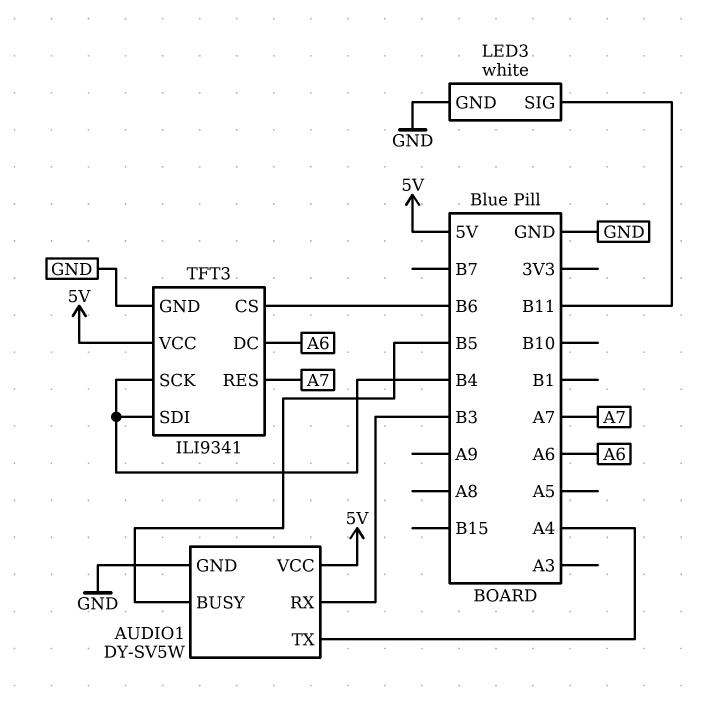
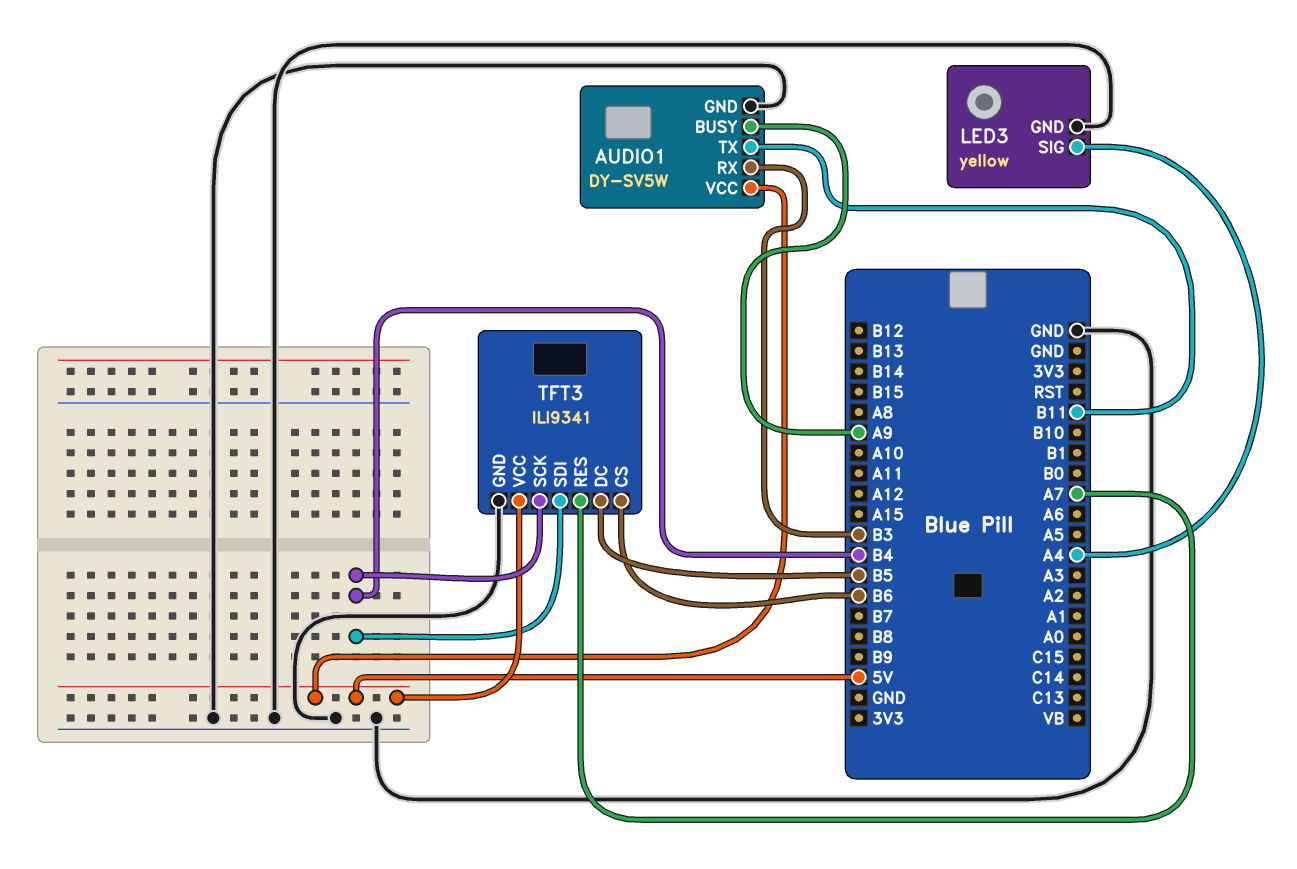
AUDIO1 pin BUSY: B5 -> A9
AUDIO1 pin TX: A4 -> B11
LED3: white -> yellow
LED3 pin SIG: B11 -> A4
TFT3 pin DC: A6 -> B5

